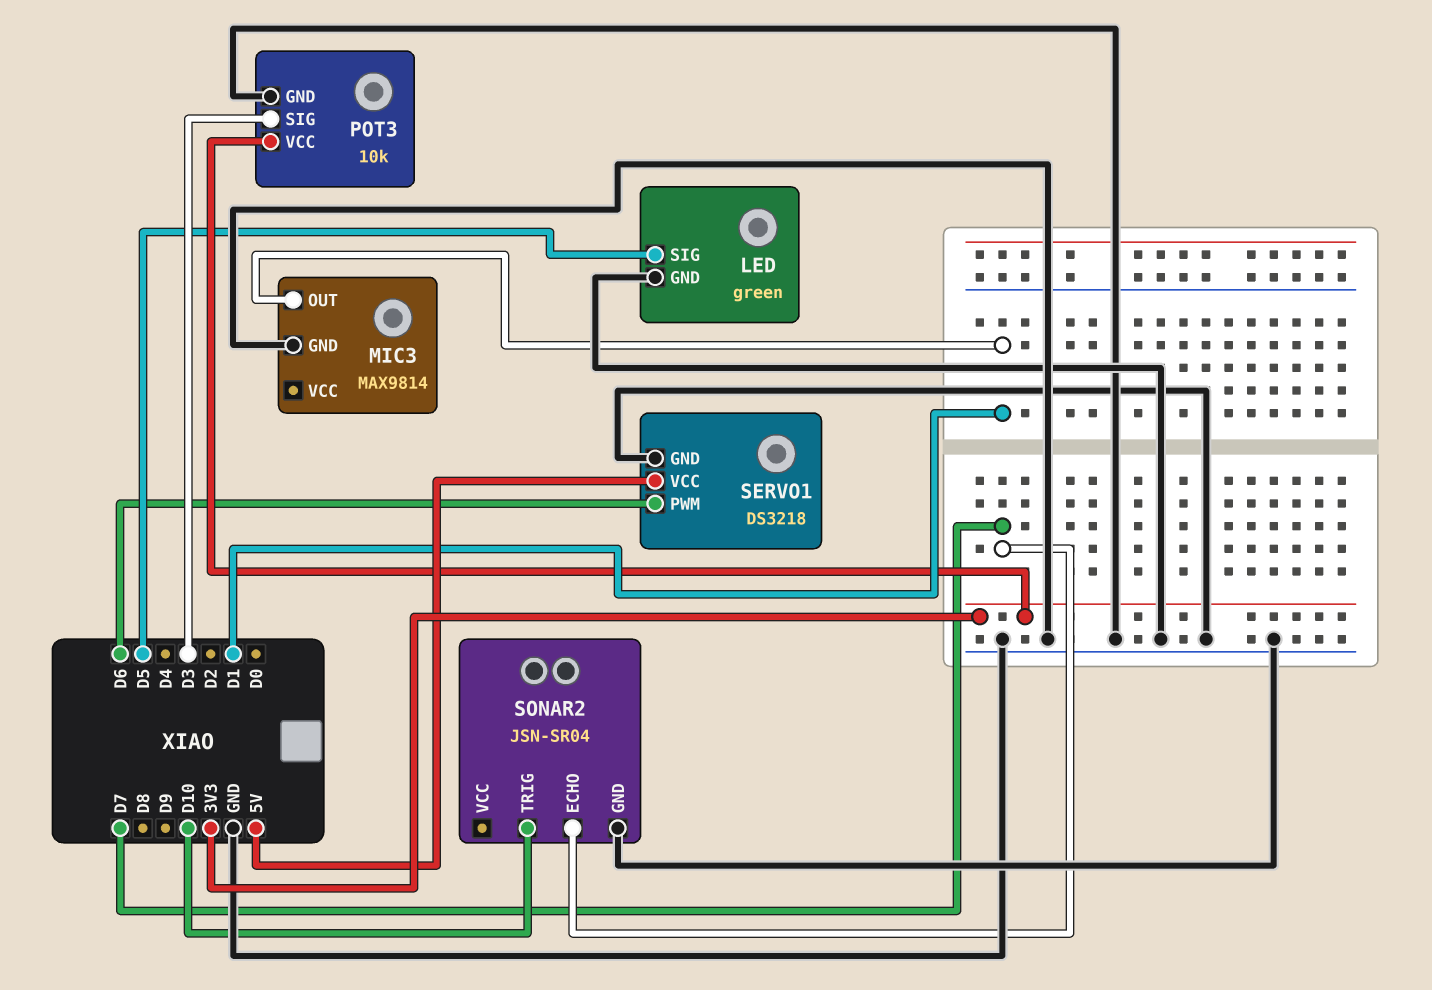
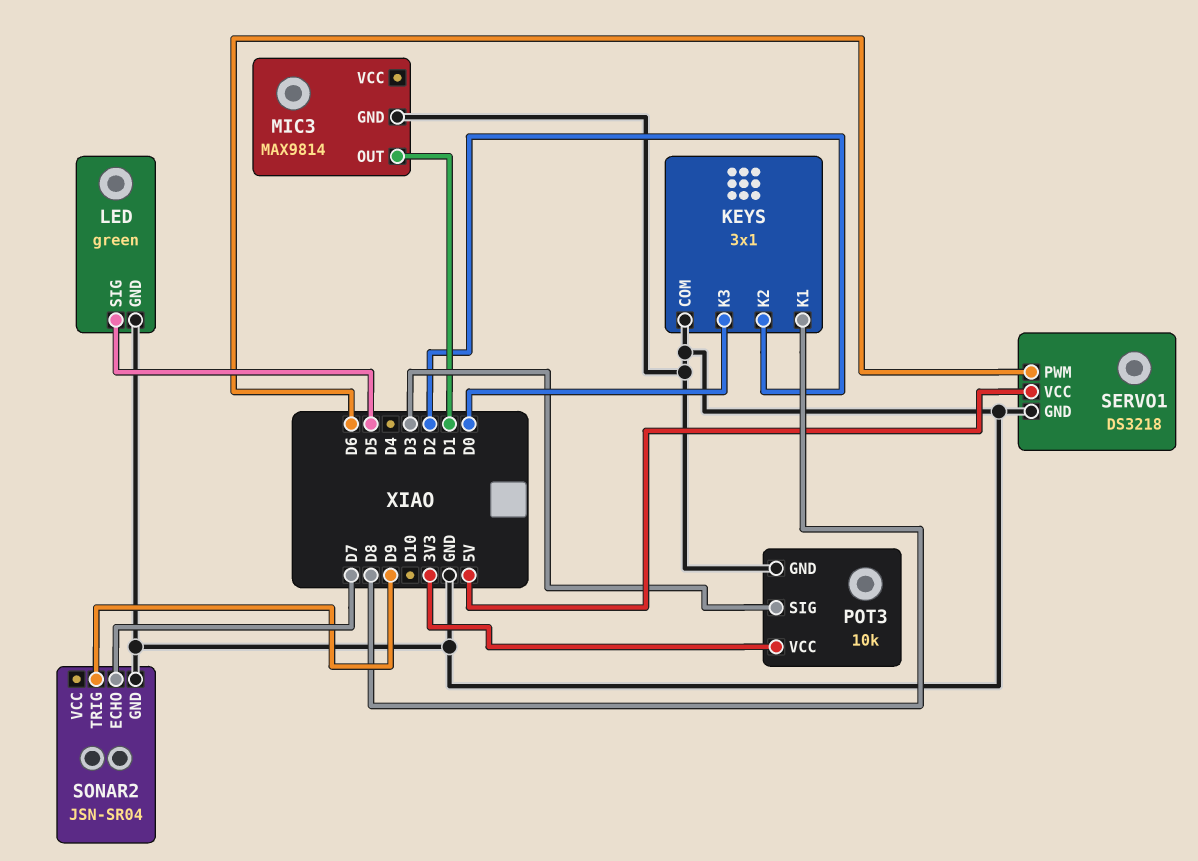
KEYS: none -> 3x1
KEYS pin COM: none -> GND
KEYS pin K1: none -> D8
KEYS pin K2: none -> D2
KEYS pin K3: none -> D0
SONAR2 pin TRIG: D10 -> D9

